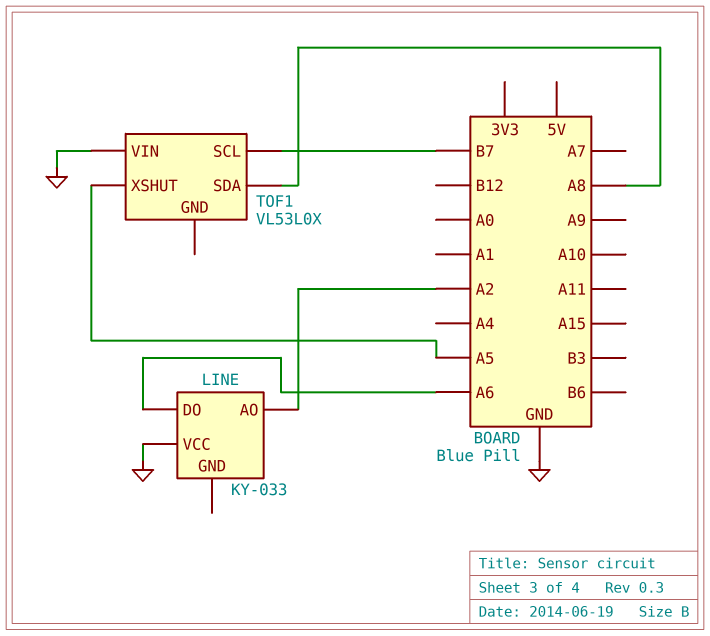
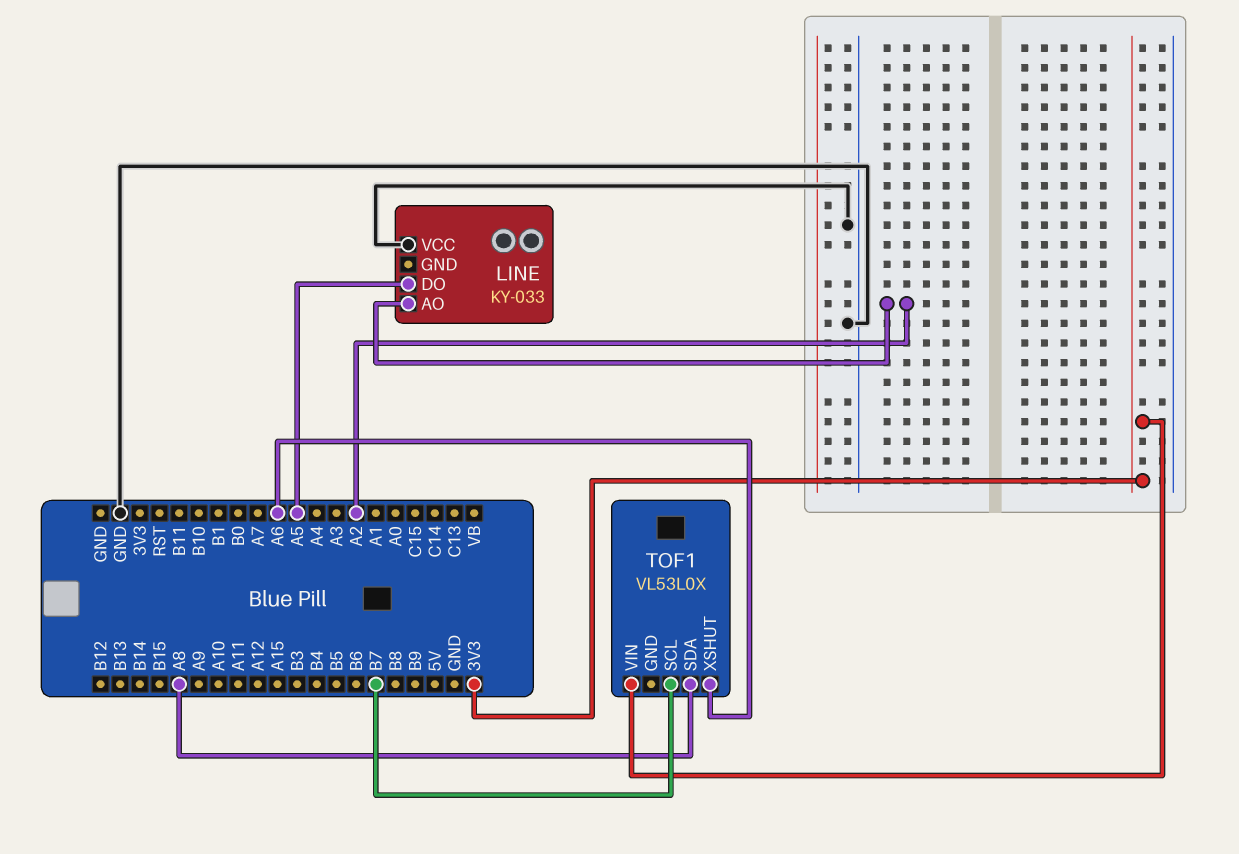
LINE pin DO: A6 -> A5
TOF1 pin VIN: GND -> 3V3
TOF1 pin XSHUT: A5 -> A6

